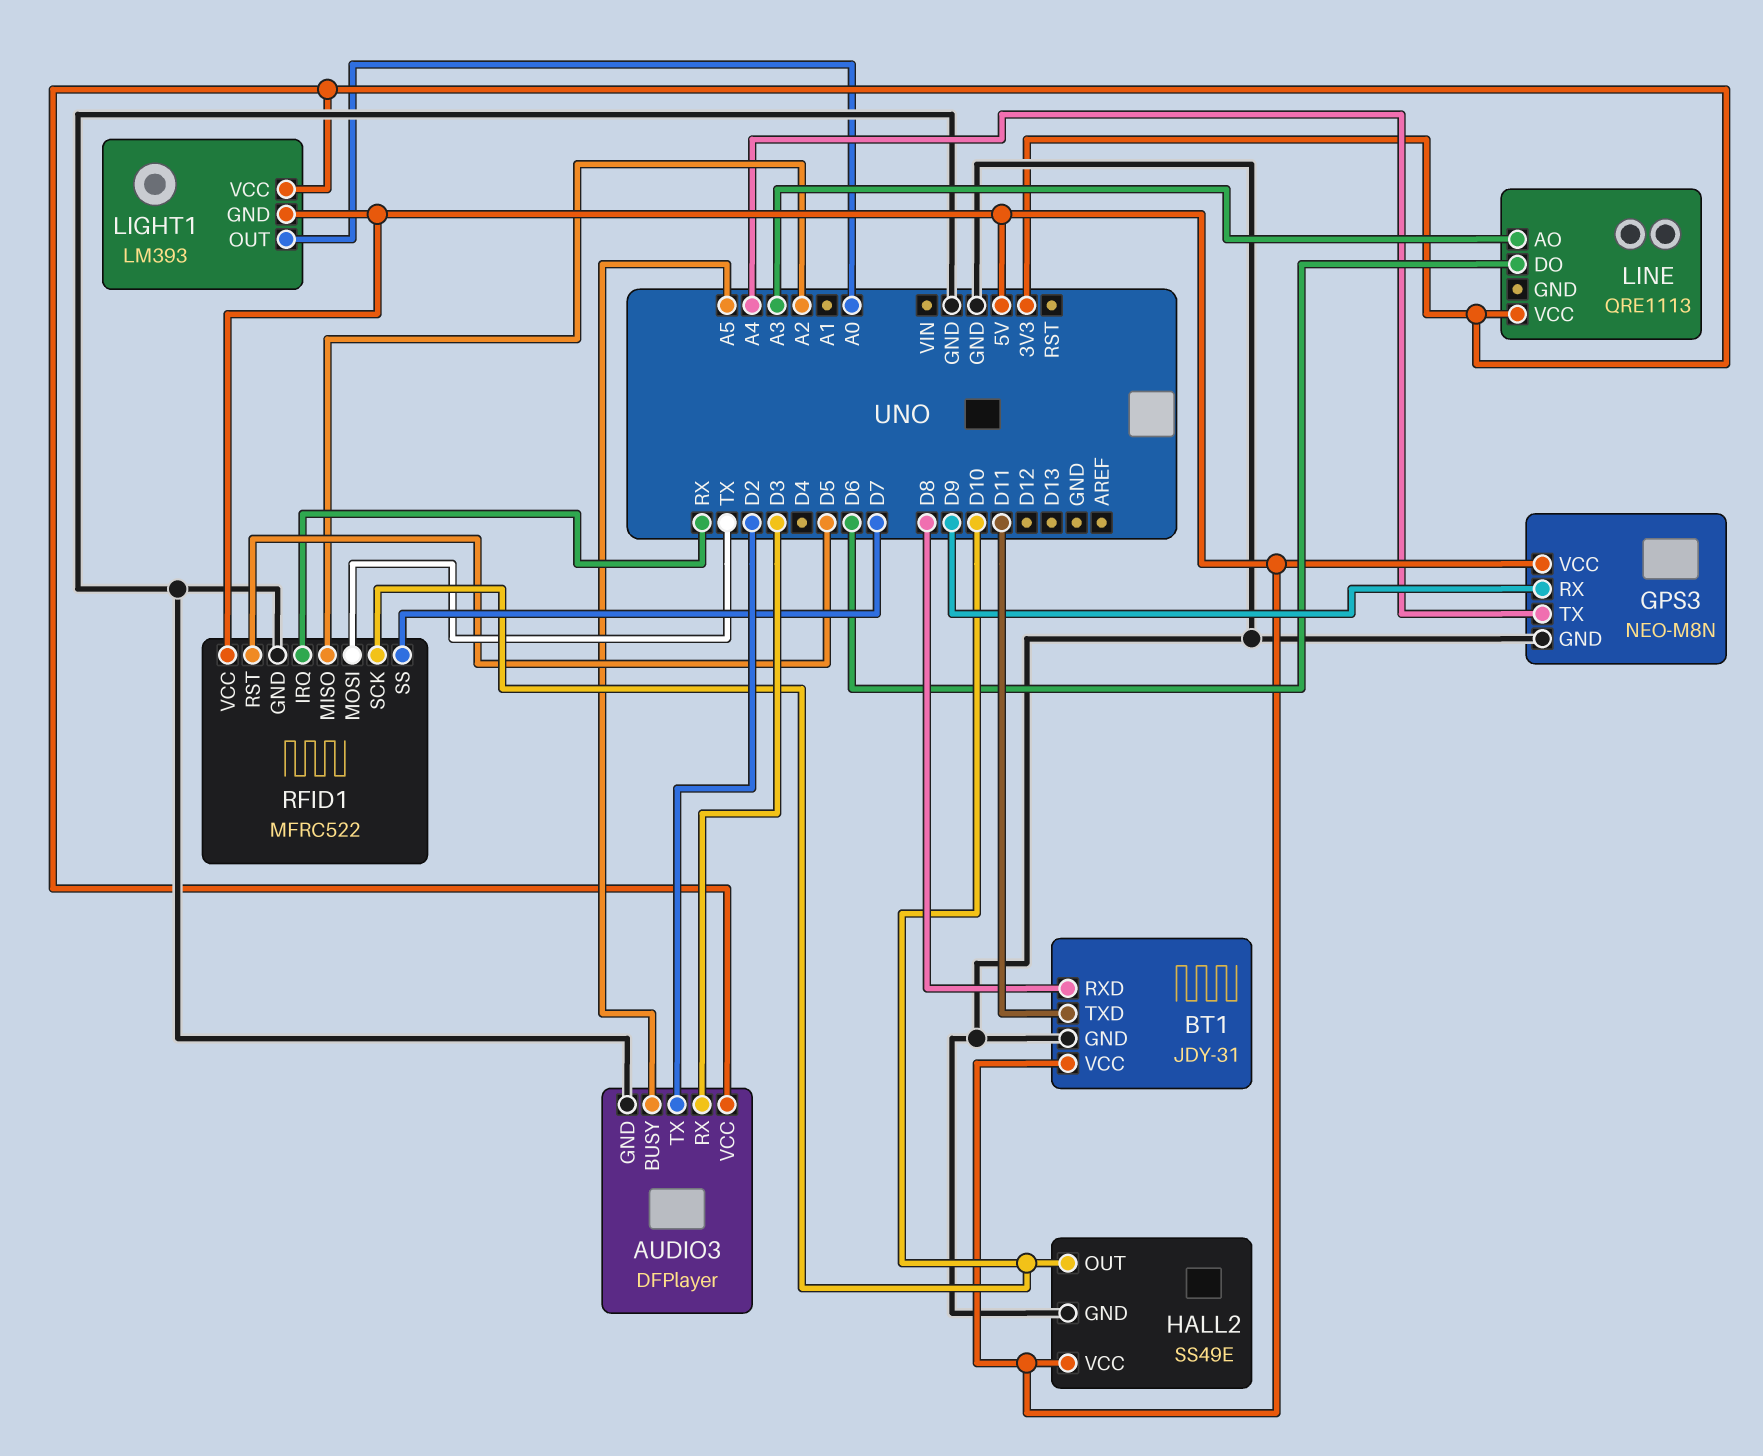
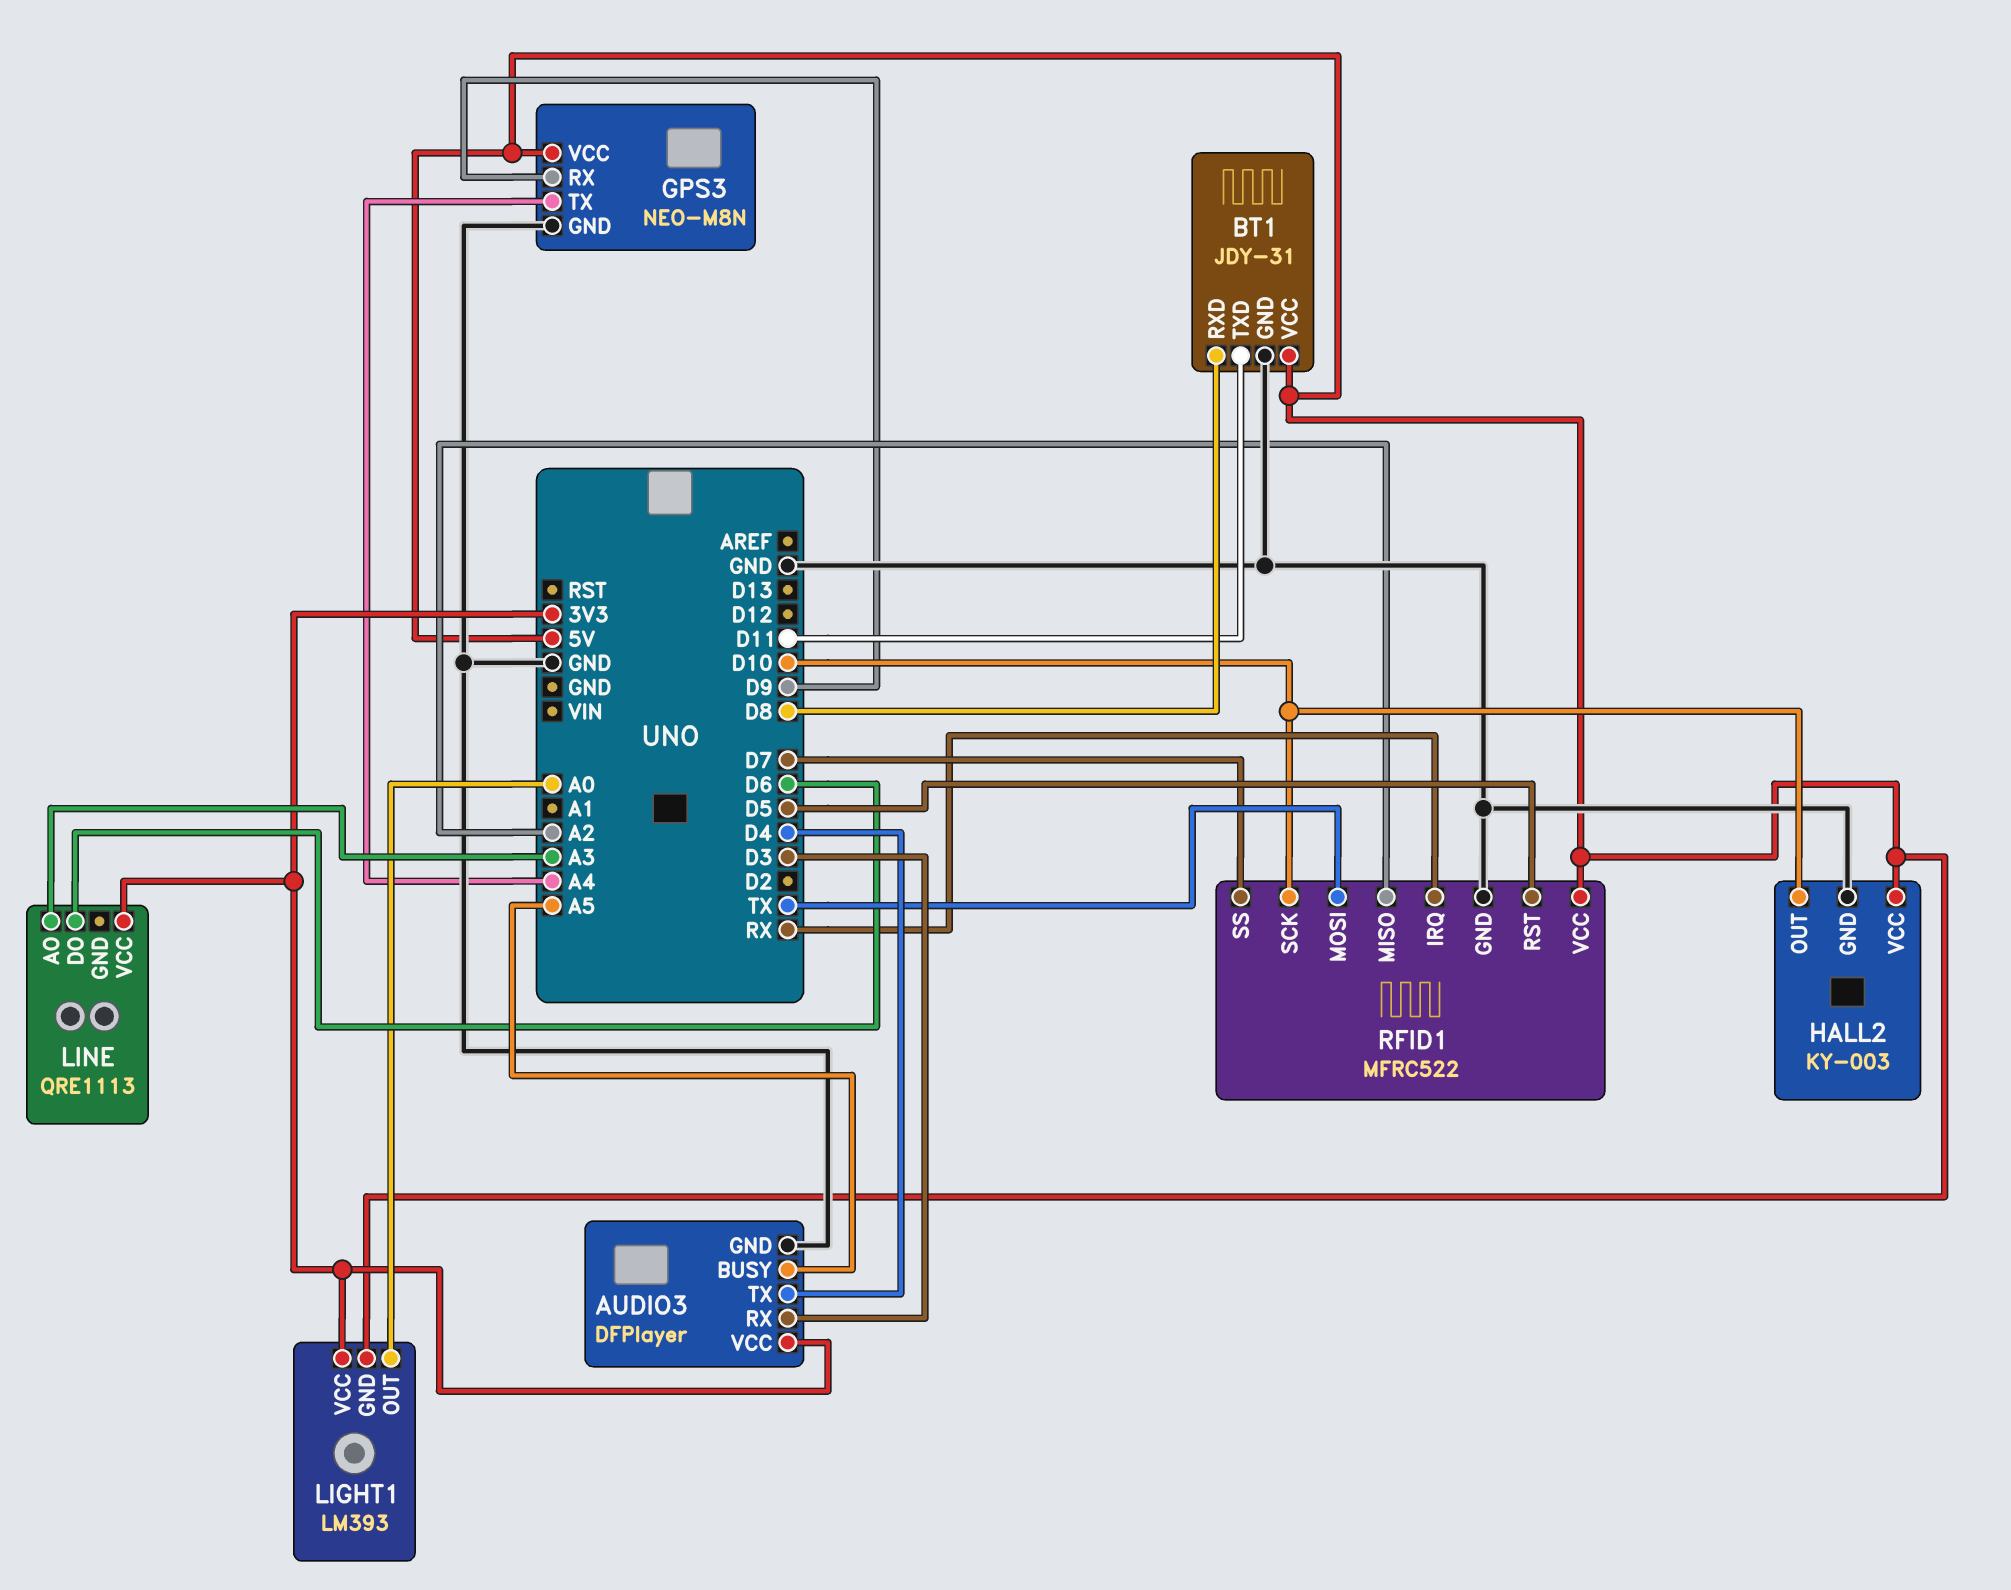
AUDIO3 pin TX: D2 -> D4
HALL2: SS49E -> KY-003

